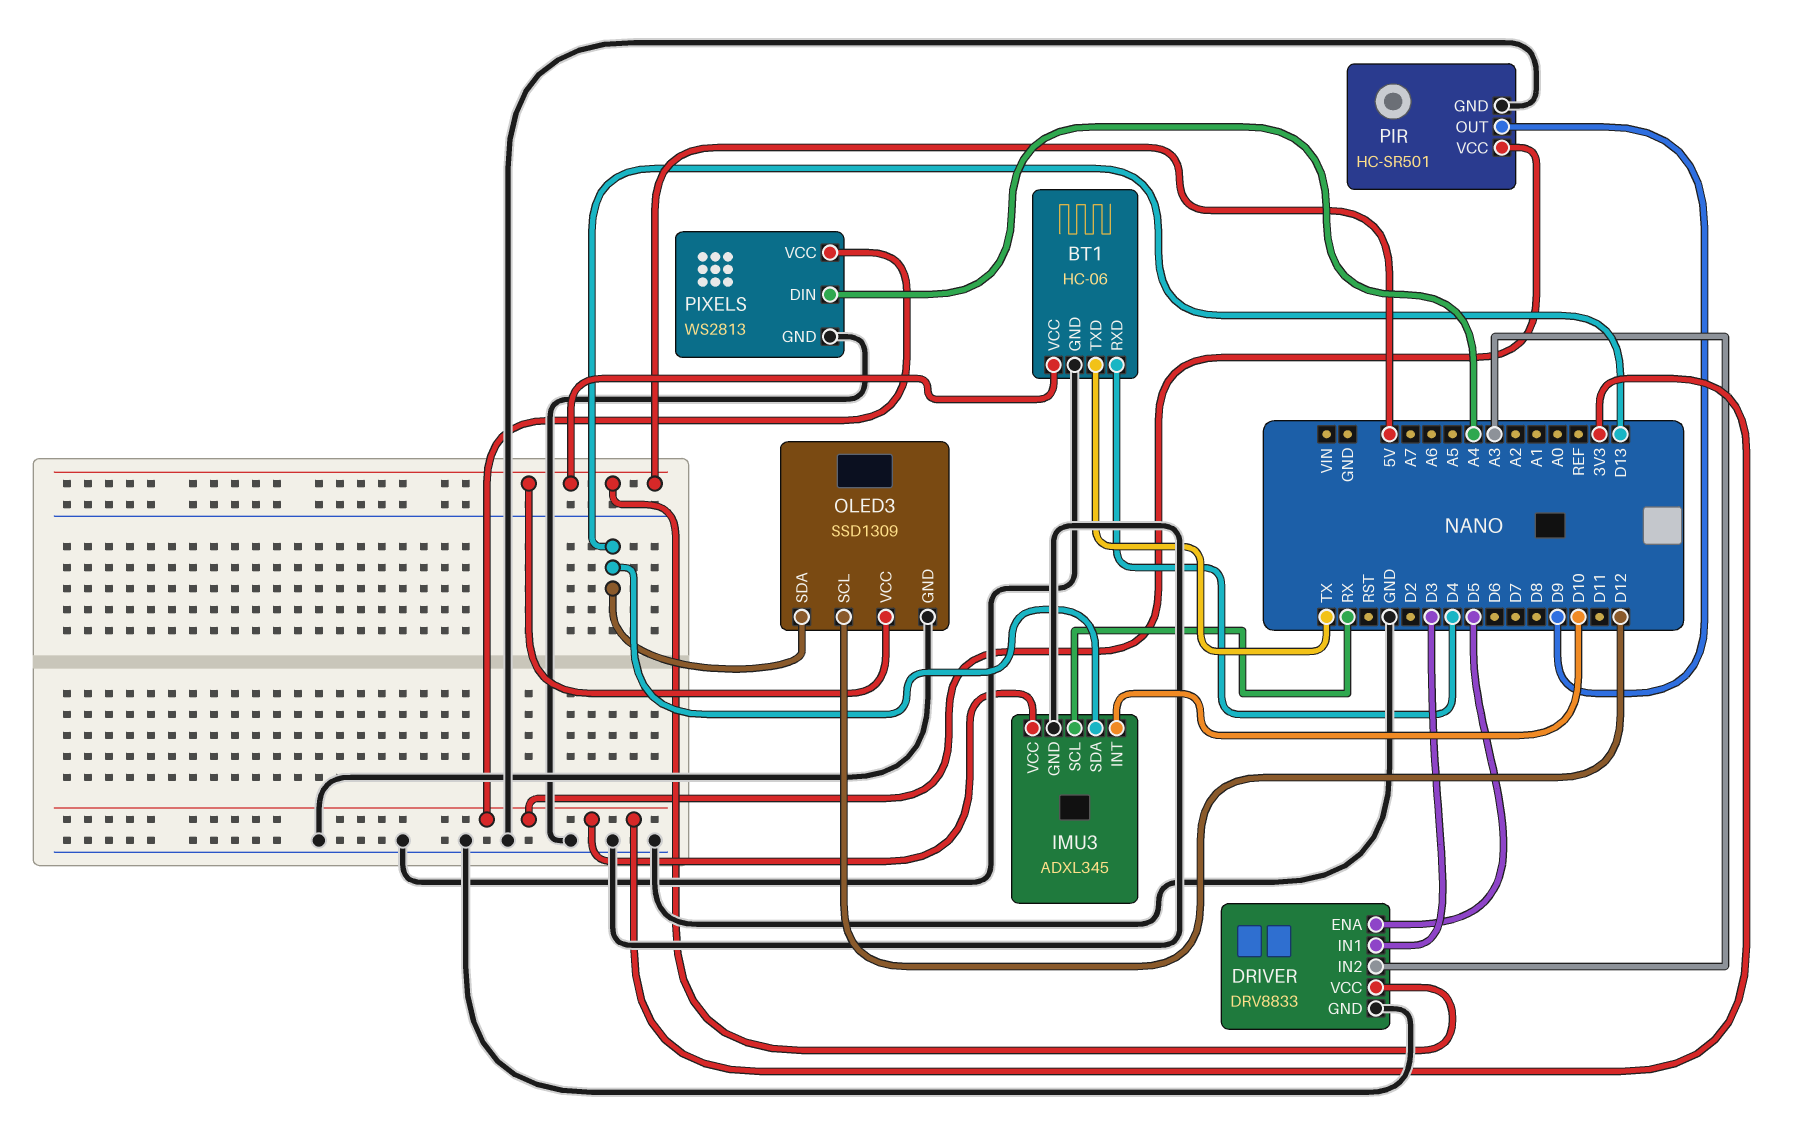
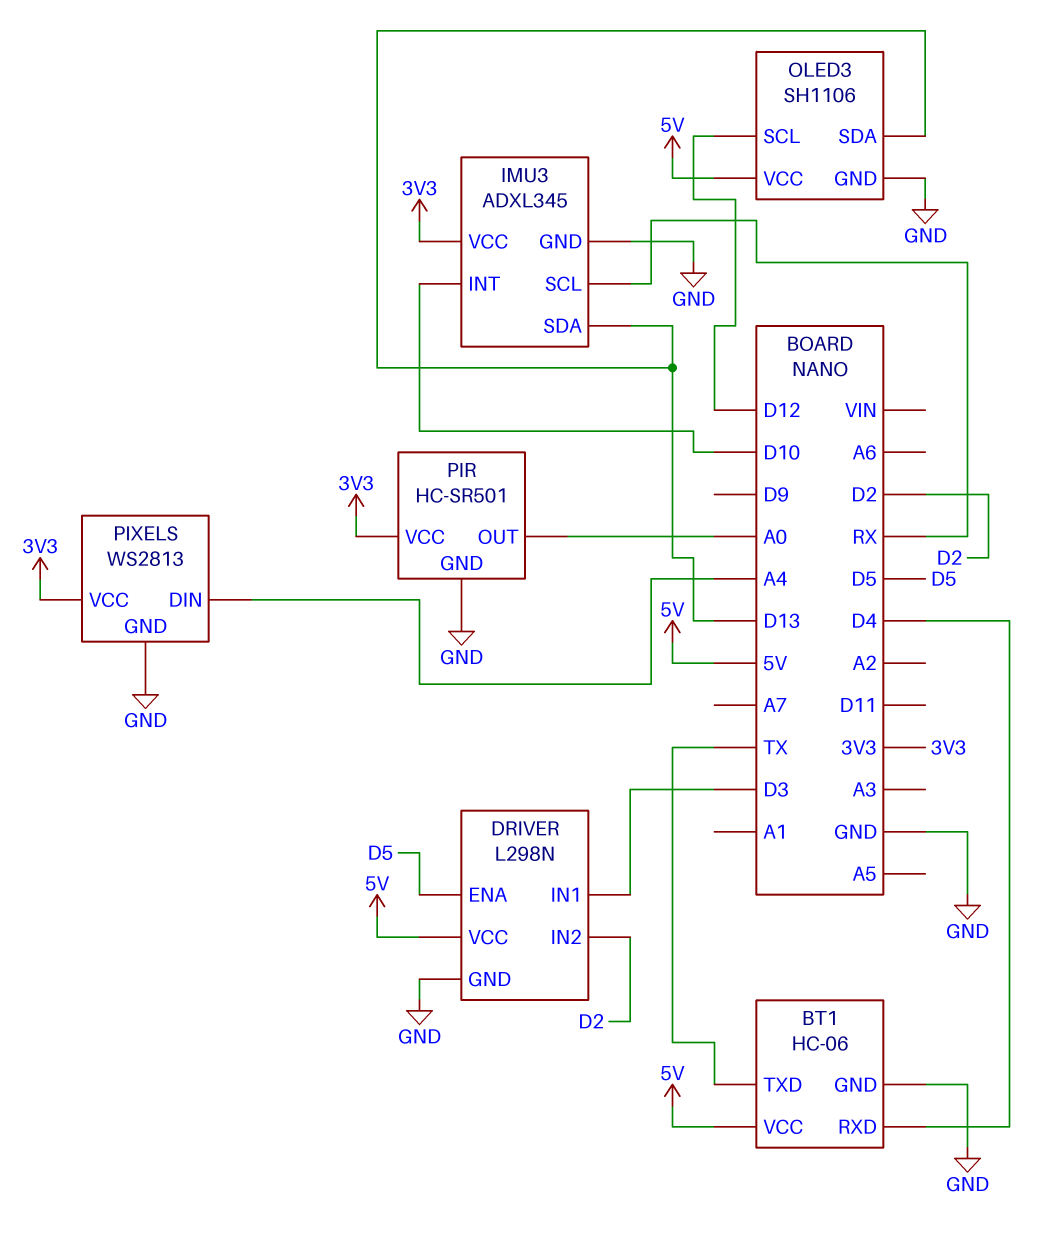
DRIVER: DRV8833 -> L298N
DRIVER pin IN2: A3 -> D2
OLED3: SSD1309 -> SH1106
PIR pin OUT: D9 -> A0

